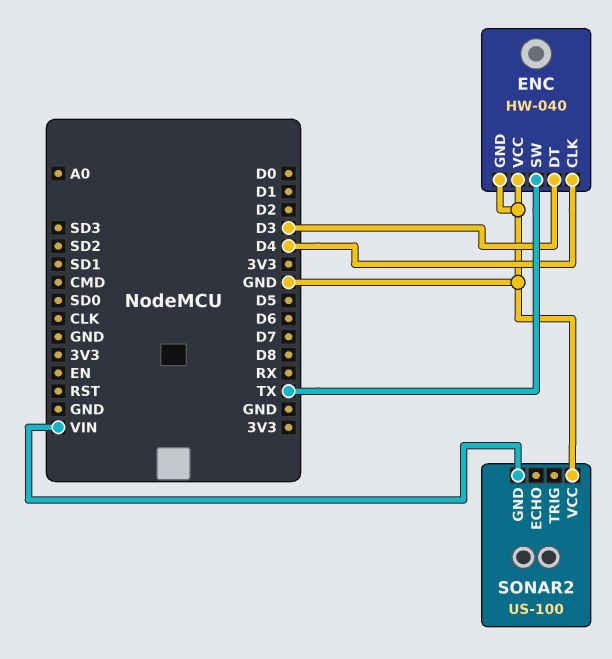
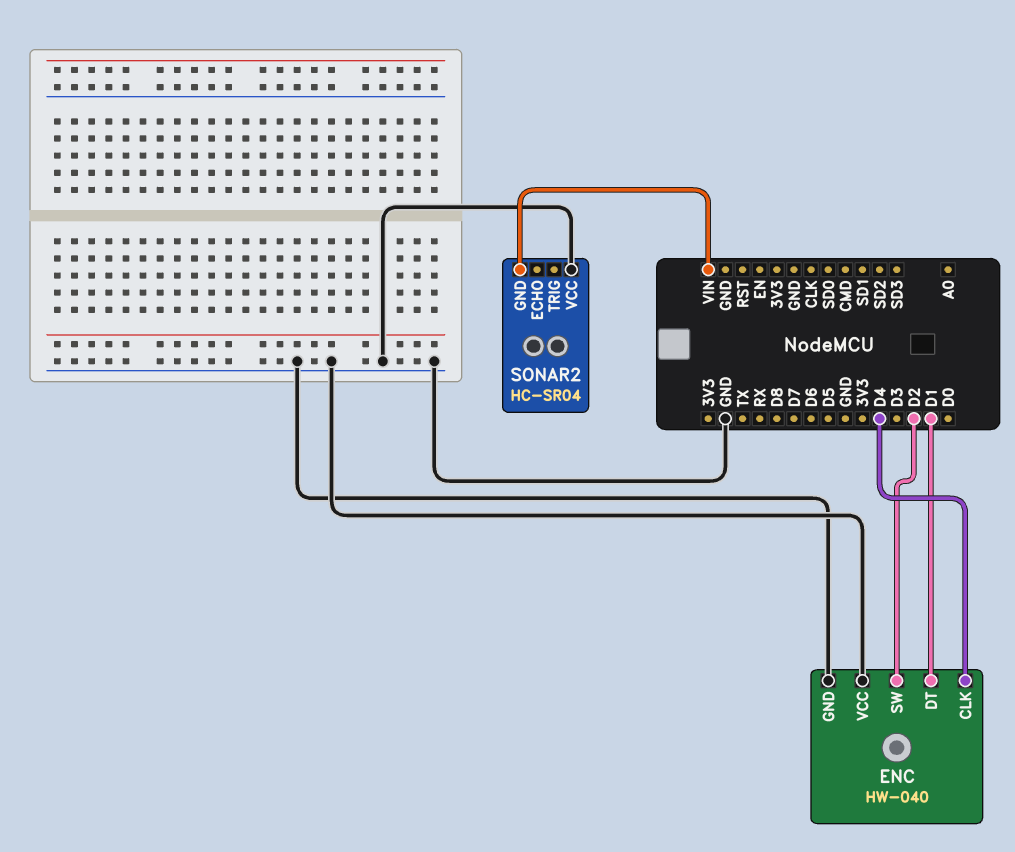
ENC pin DT: D3 -> D1
ENC pin SW: TX -> D2
SONAR2: US-100 -> HC-SR04

